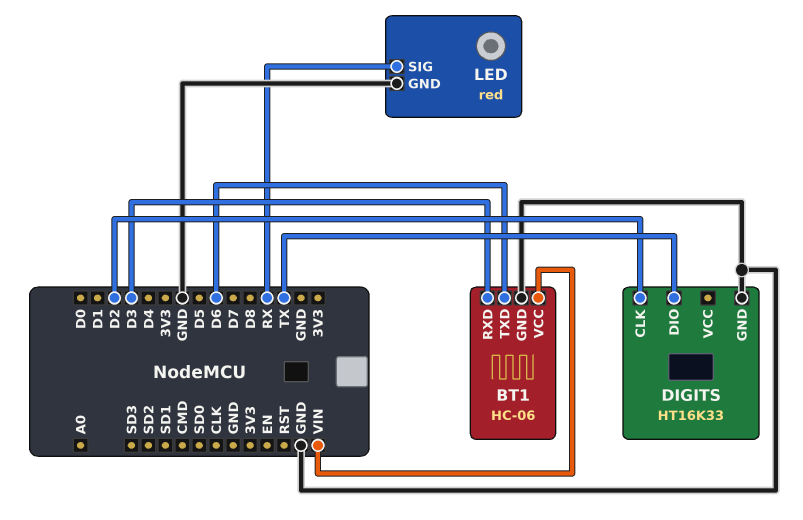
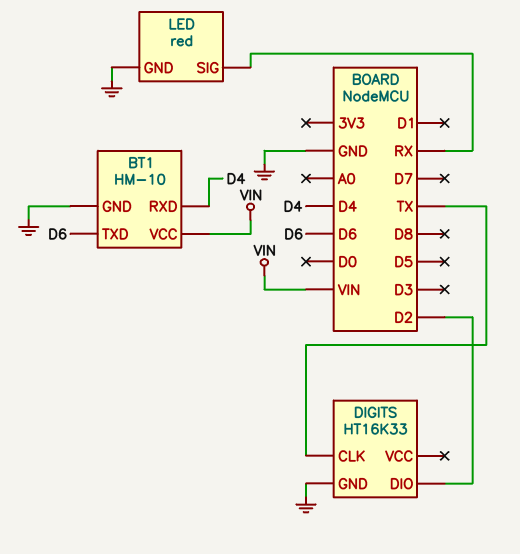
BT1: HC-06 -> HM-10
BT1 pin RXD: D3 -> D4
DIGITS pin CLK: D2 -> TX
DIGITS pin DIO: TX -> D2

